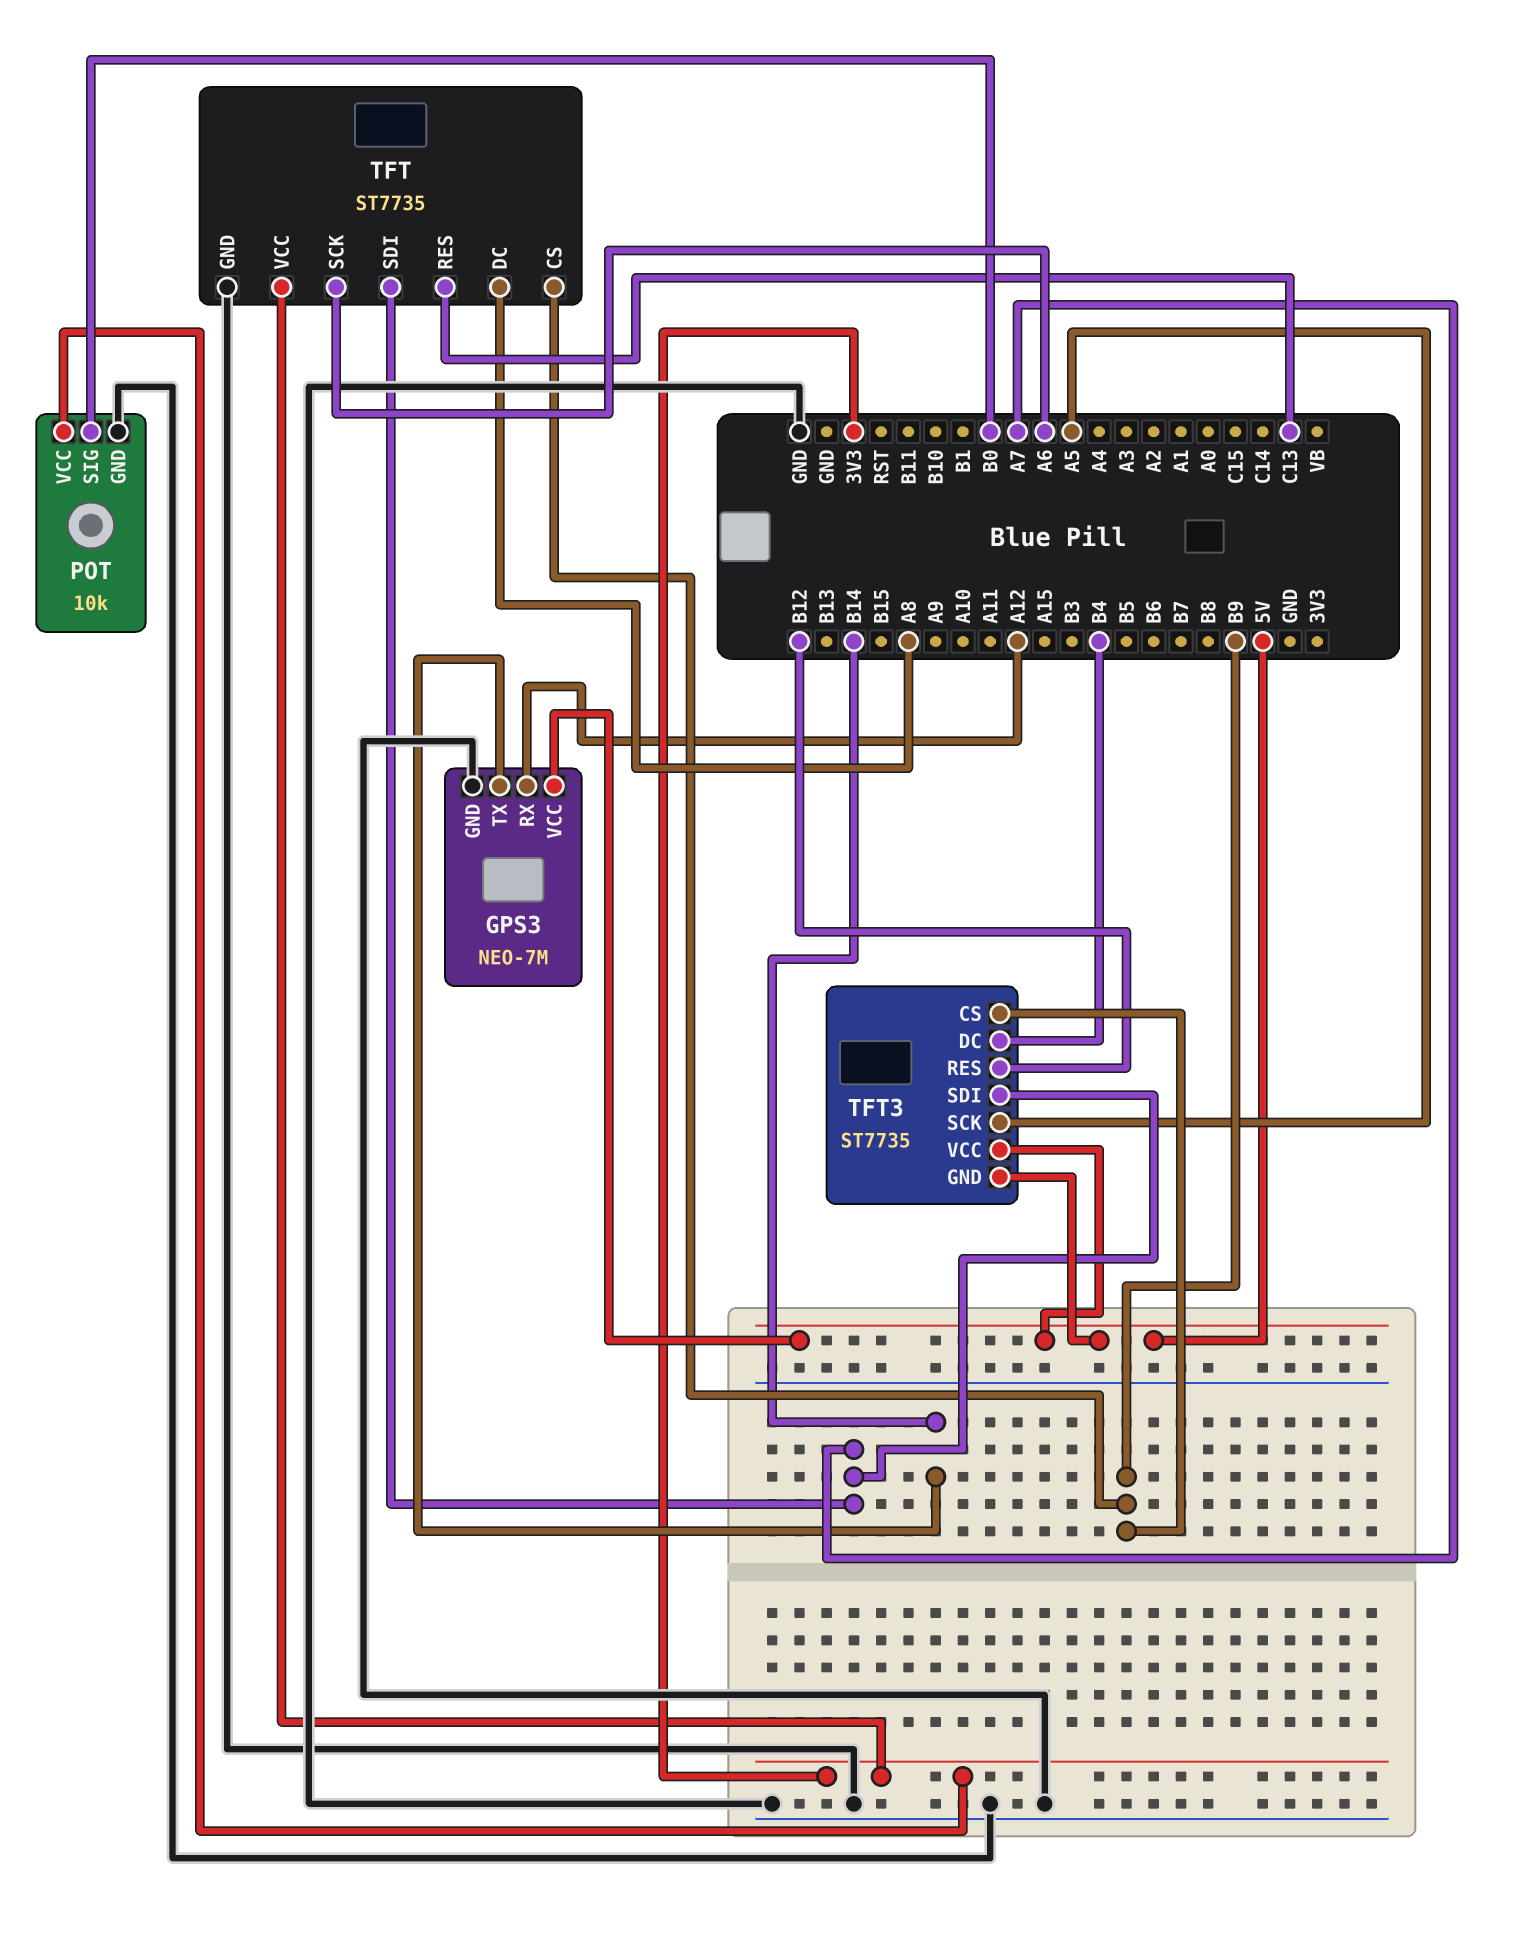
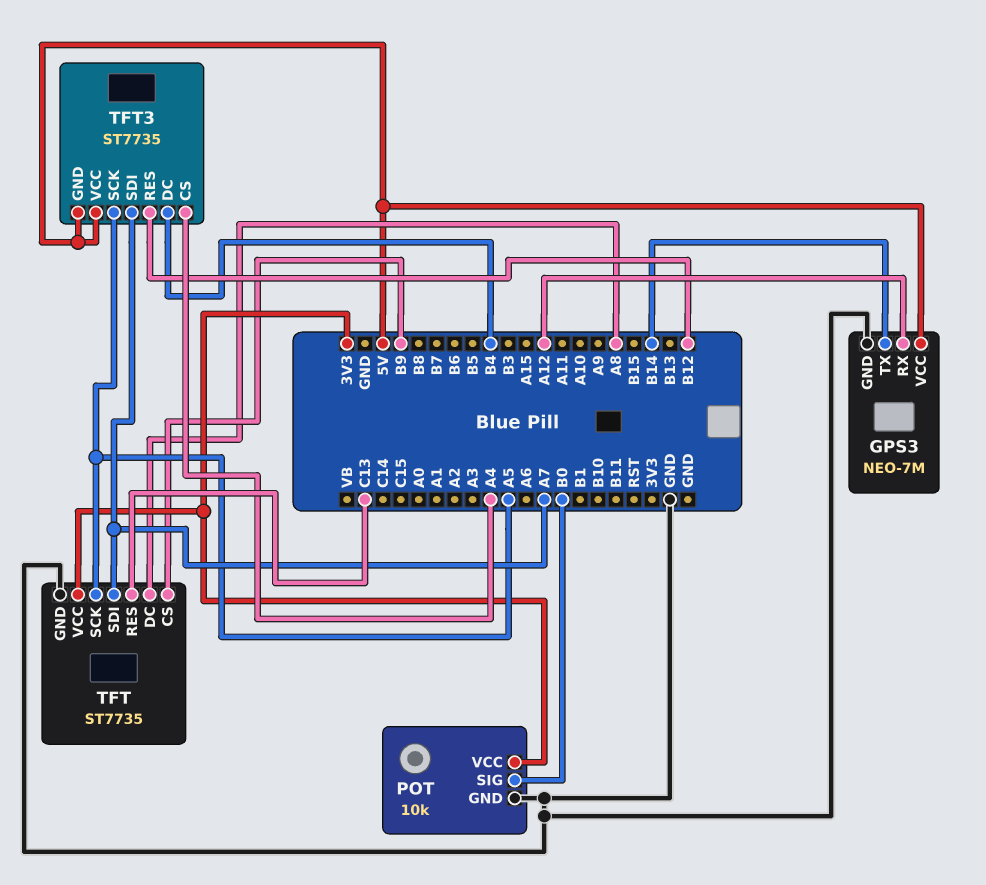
TFT pin SCK: A6 -> A5
TFT3 pin CS: B9 -> A4

